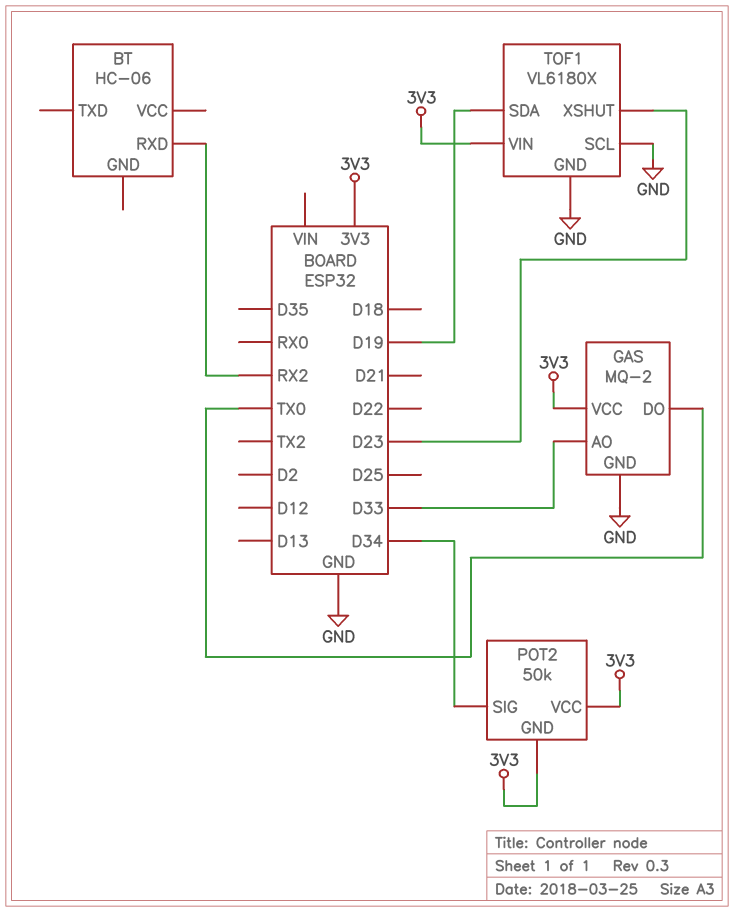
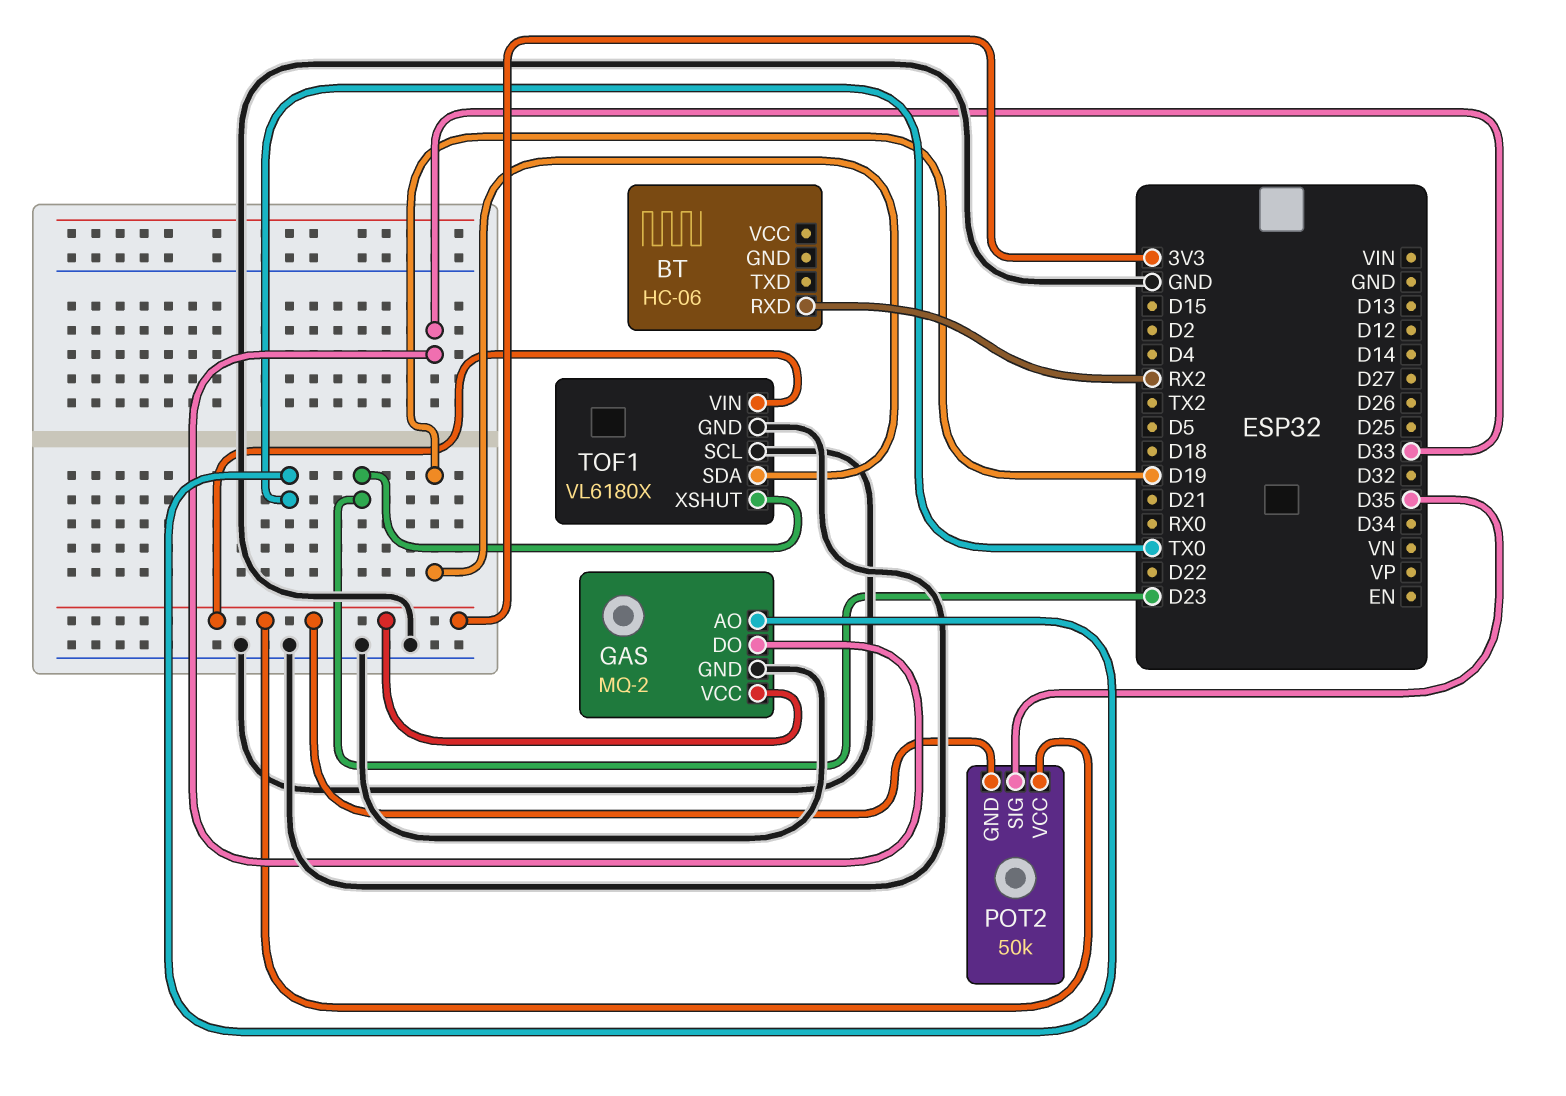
GAS pin AO: D33 -> TX0
GAS pin DO: TX0 -> D33
POT2 pin SIG: D34 -> D35

